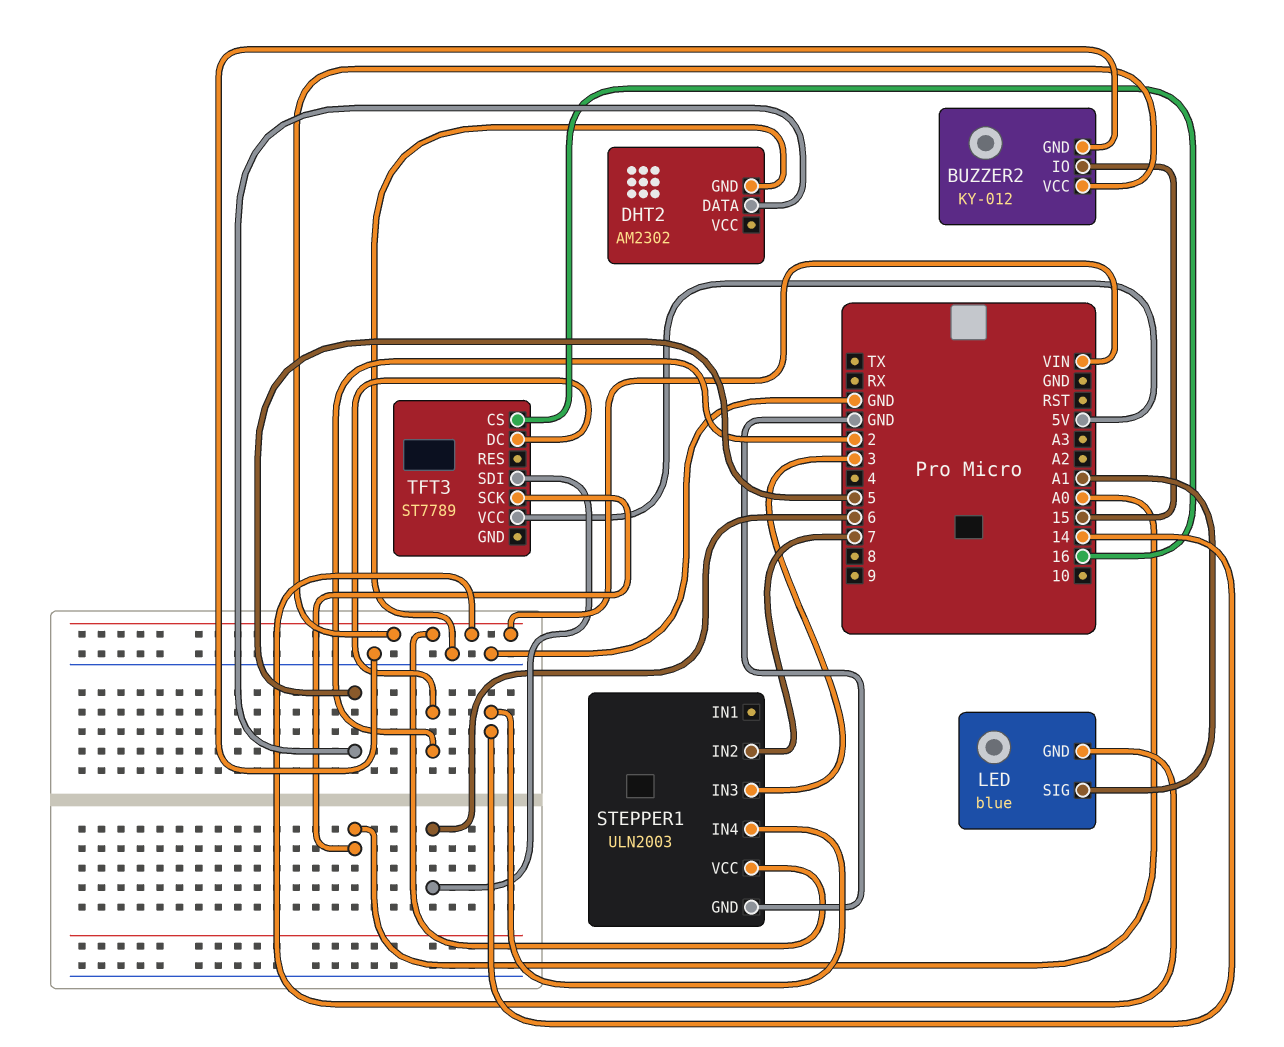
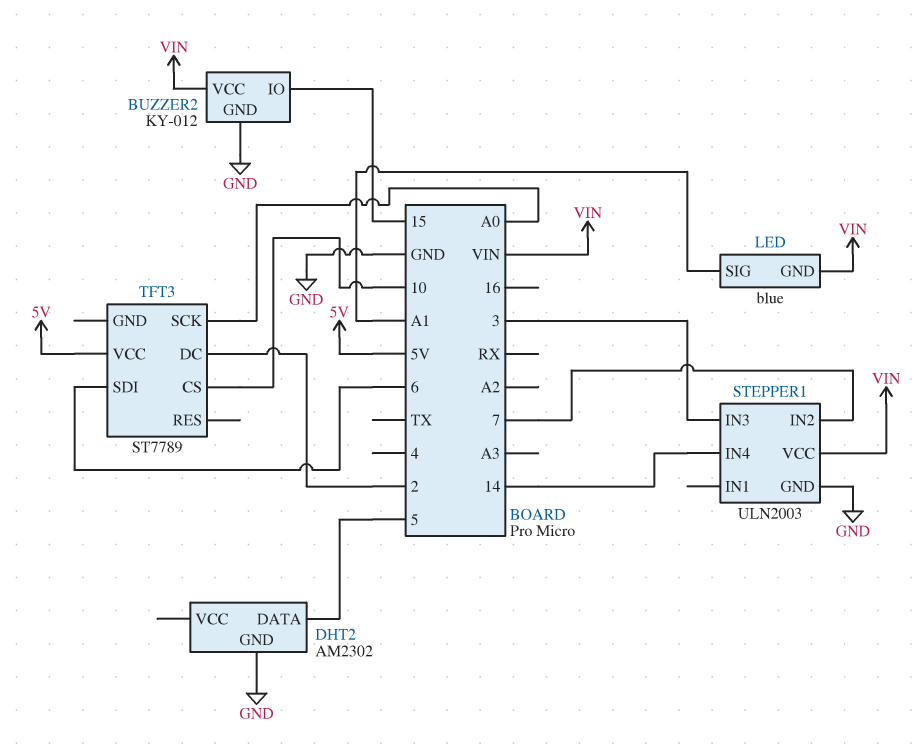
TFT3 pin CS: 16 -> 10

